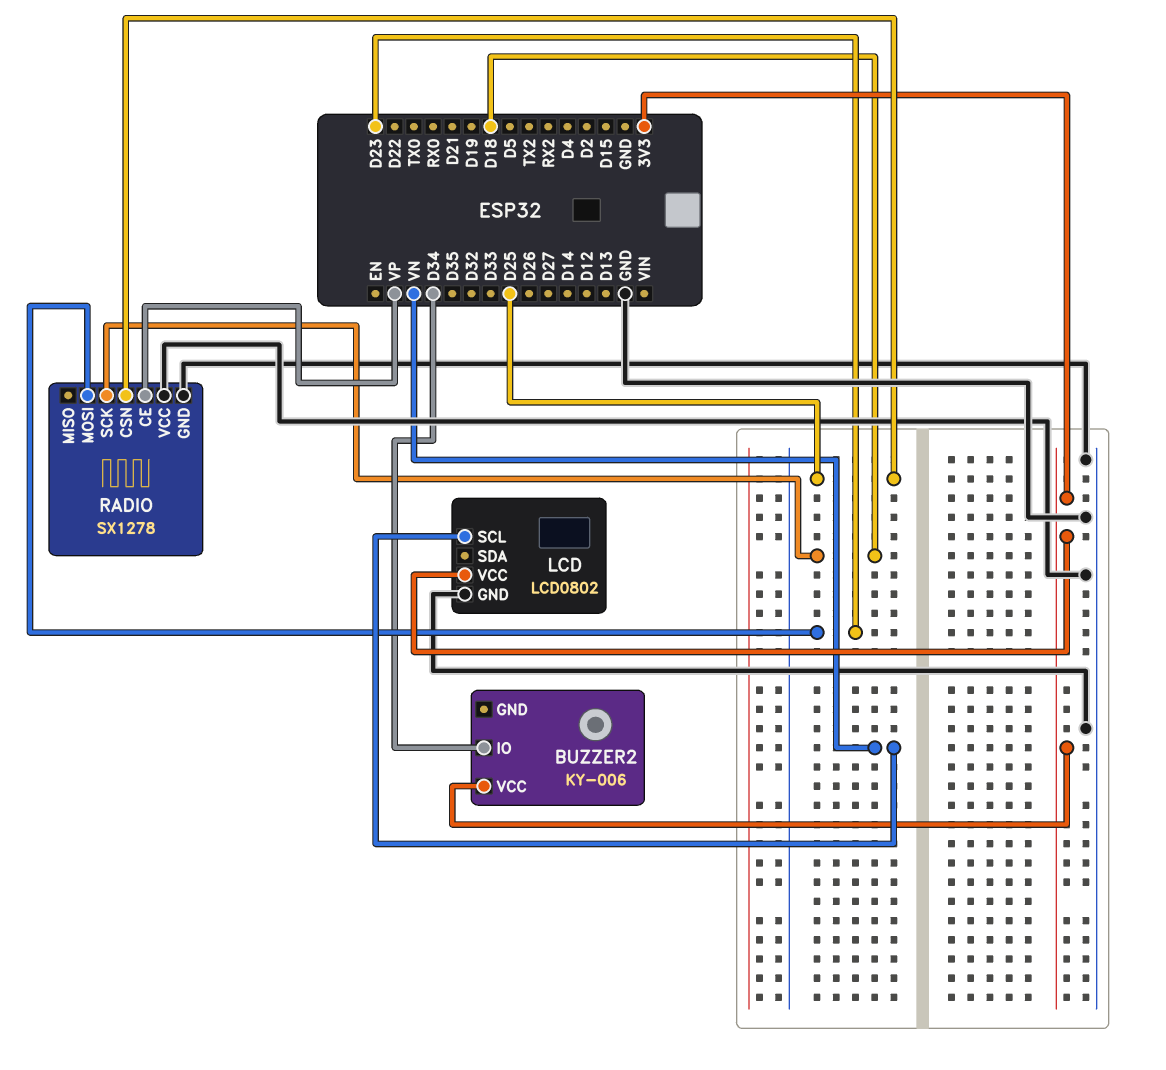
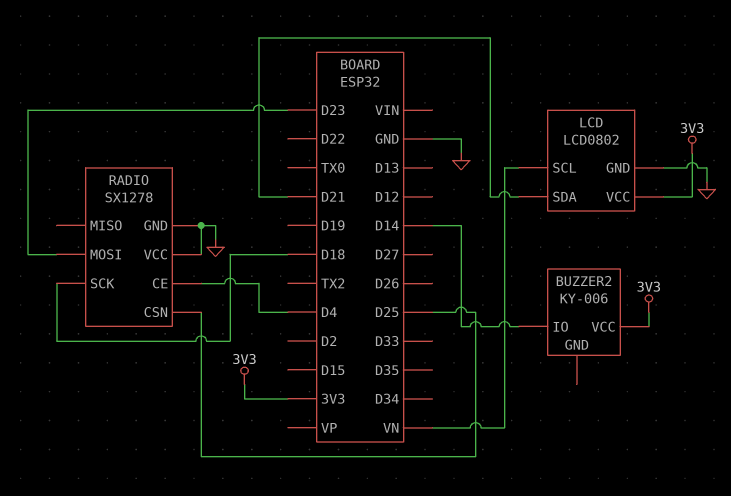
BUZZER2 pin IO: D34 -> D14
LCD pin SDA: none -> D21
RADIO pin CE: VP -> D4

